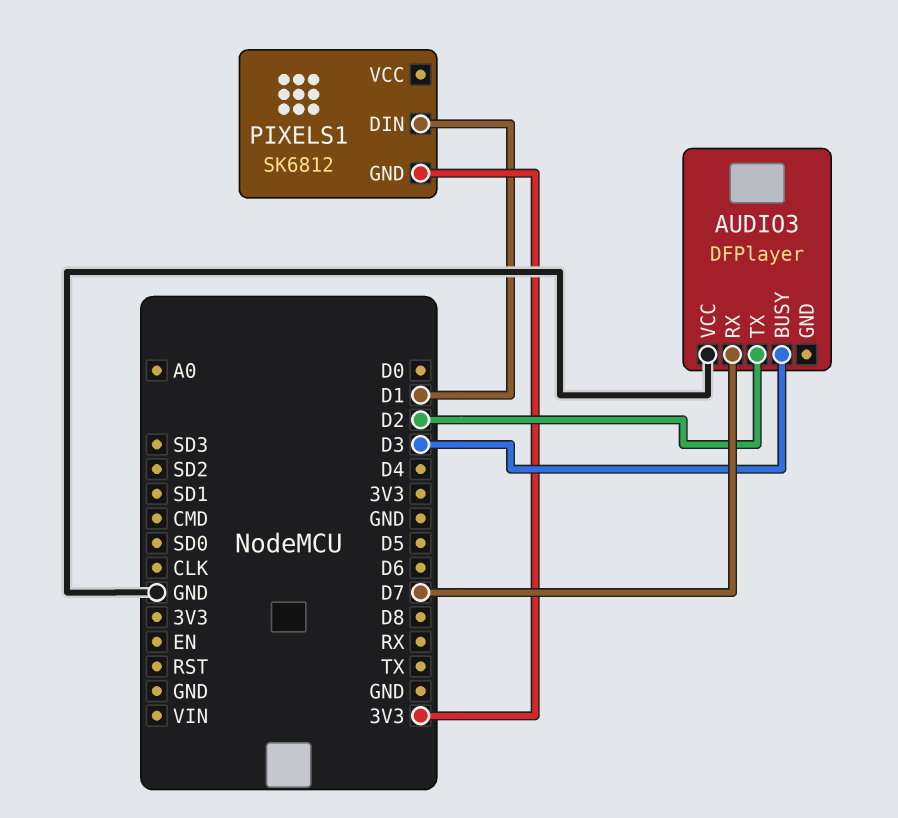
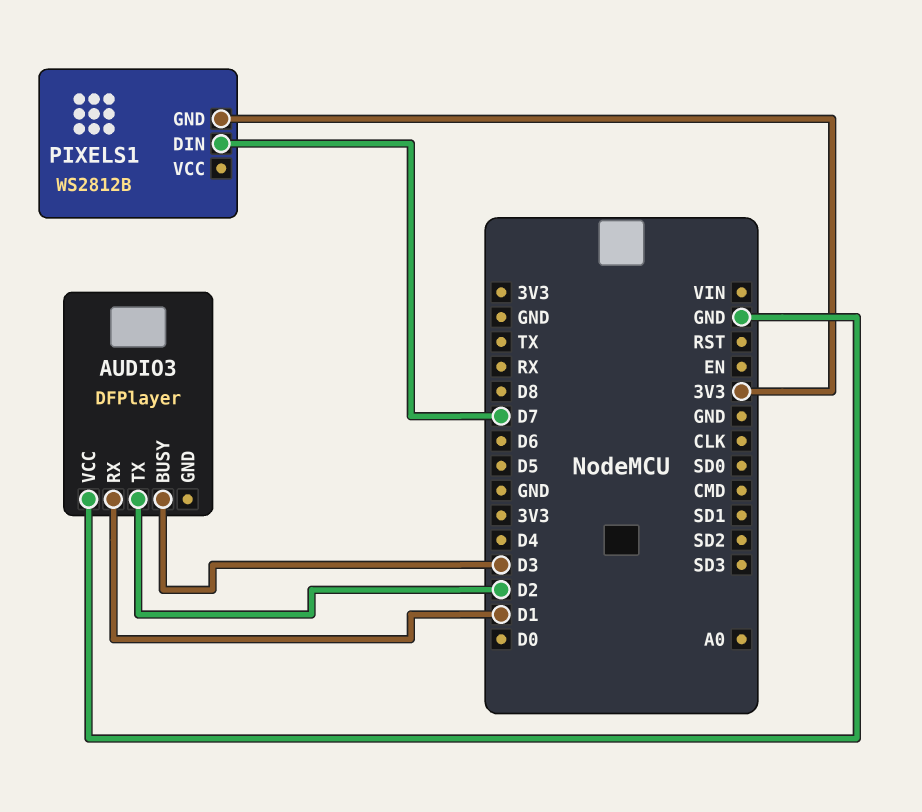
AUDIO3 pin RX: D7 -> D1
PIXELS1: SK6812 -> WS2812B
PIXELS1 pin DIN: D1 -> D7

